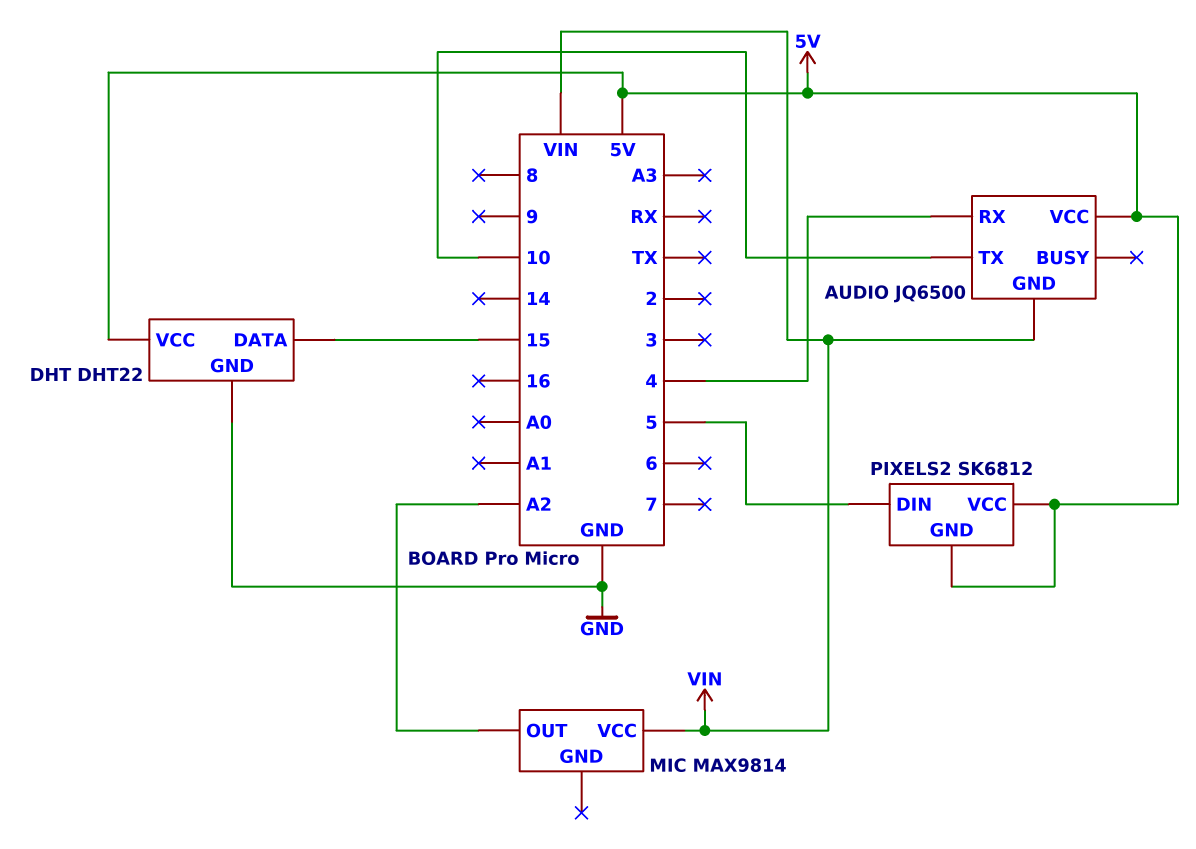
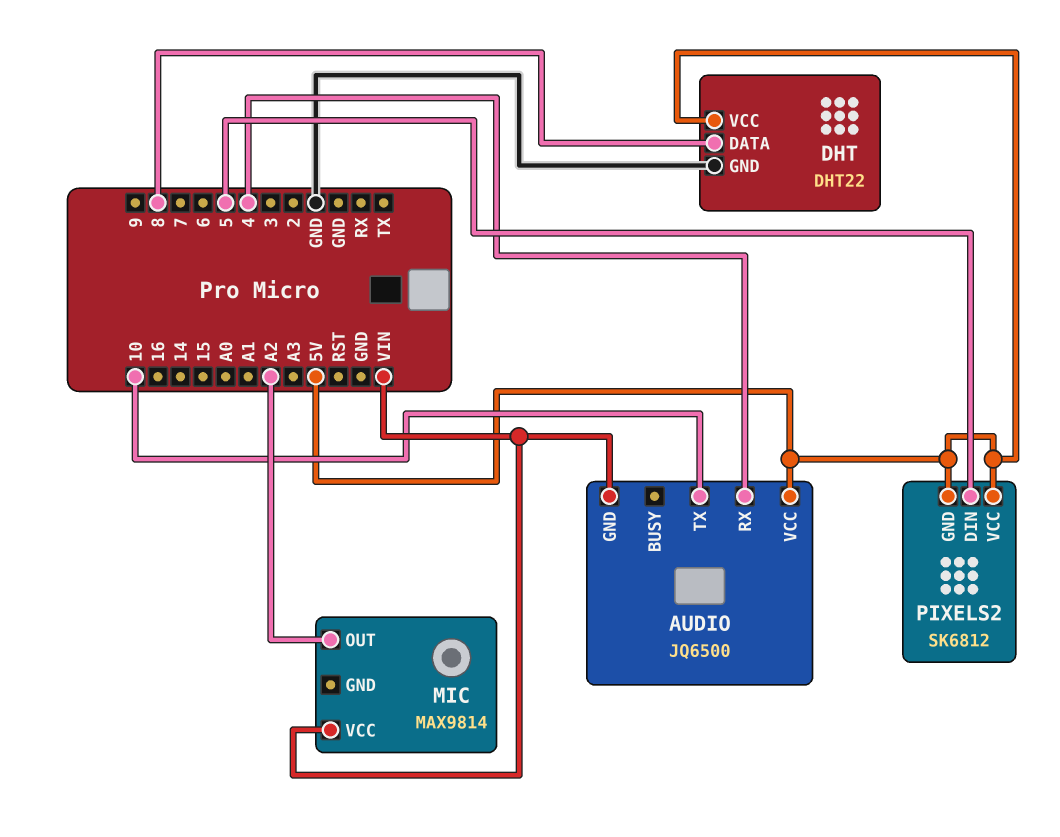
DHT pin DATA: 15 -> 8

